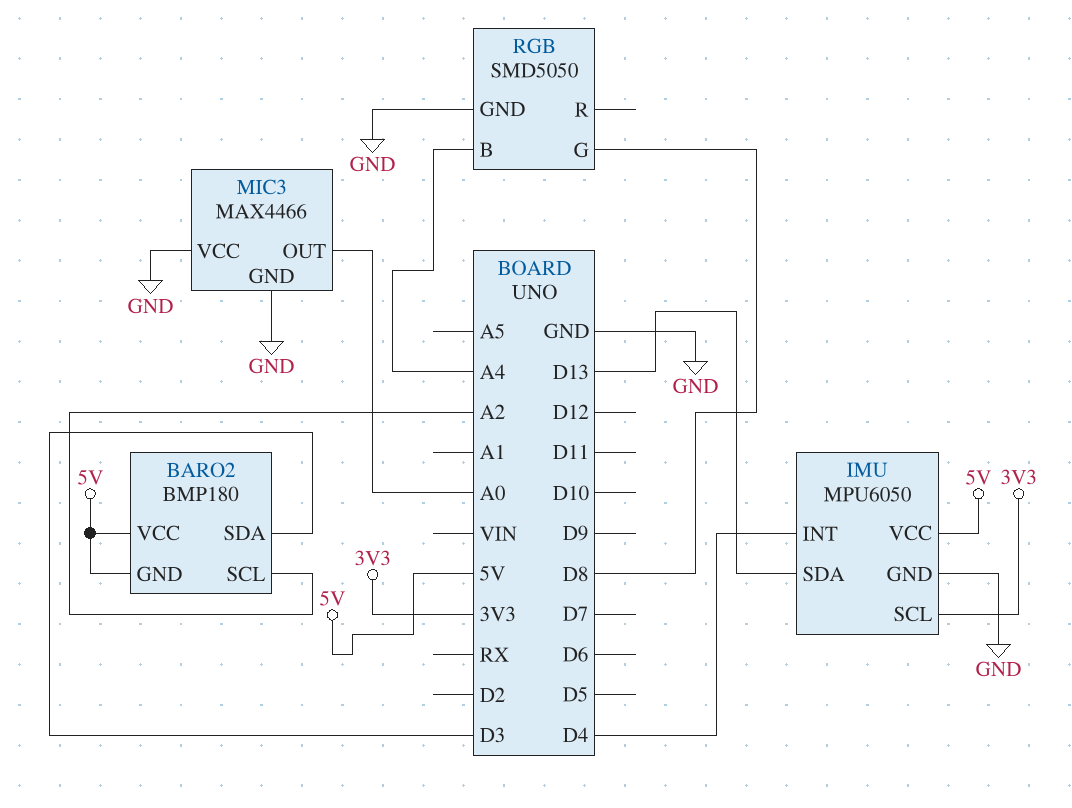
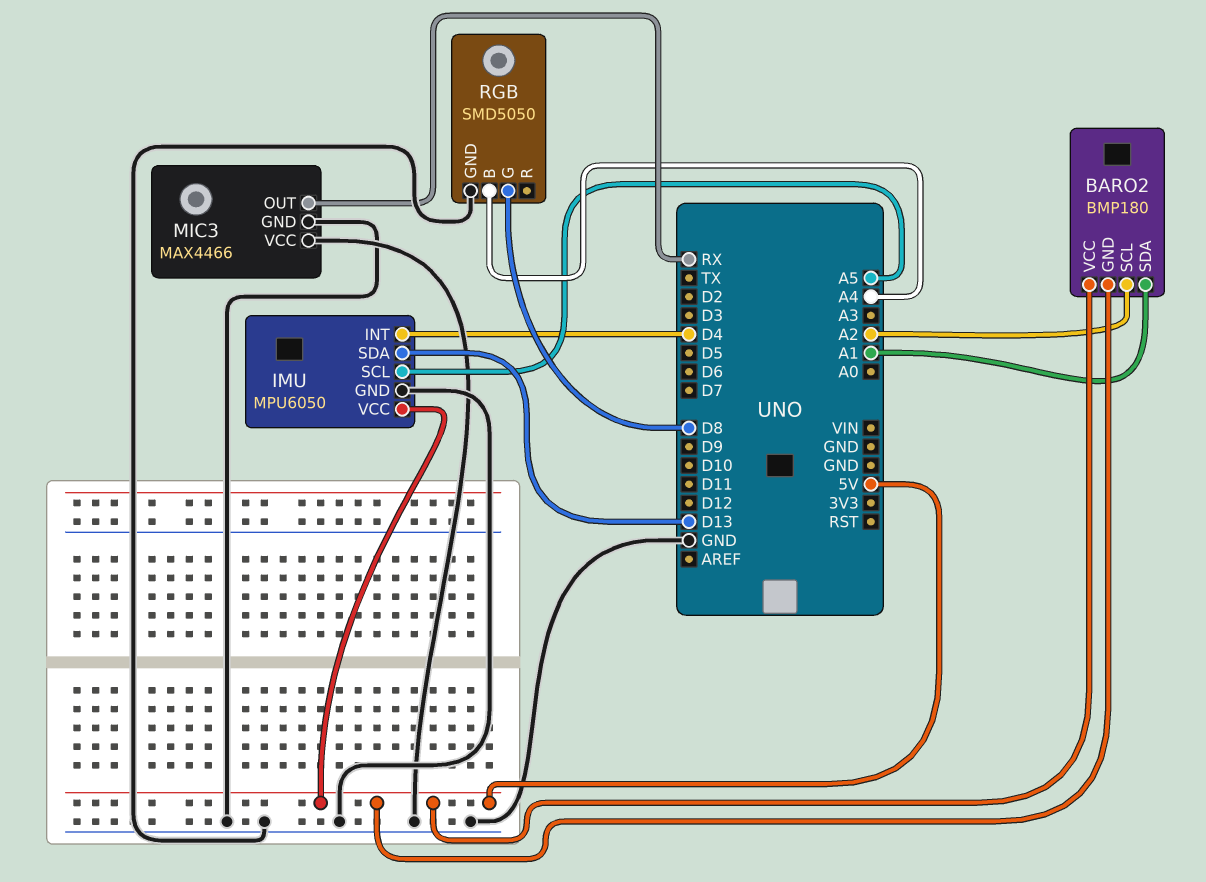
BARO2 pin SDA: D3 -> A1
IMU pin SCL: 3V3 -> A5
MIC3 pin OUT: A0 -> RX

